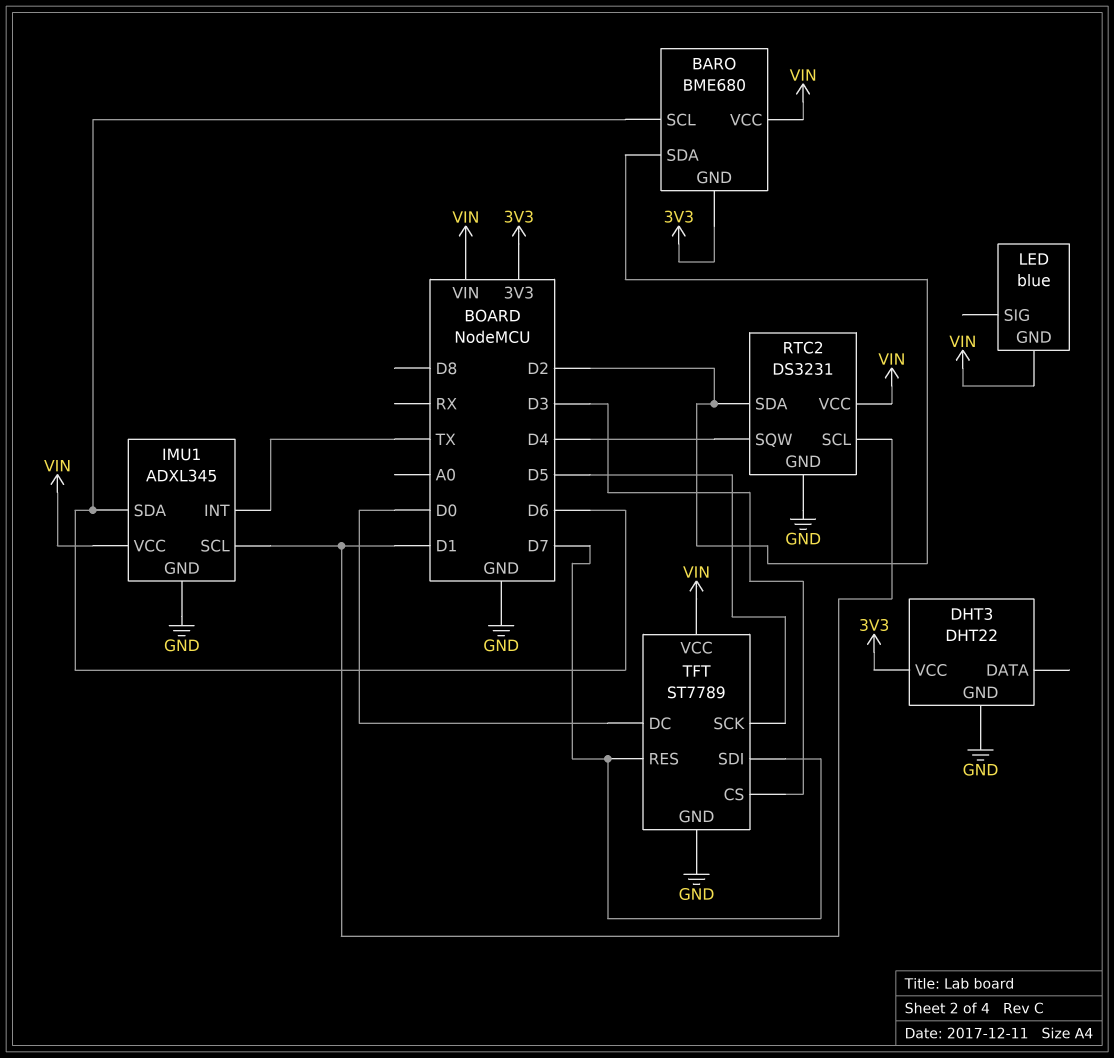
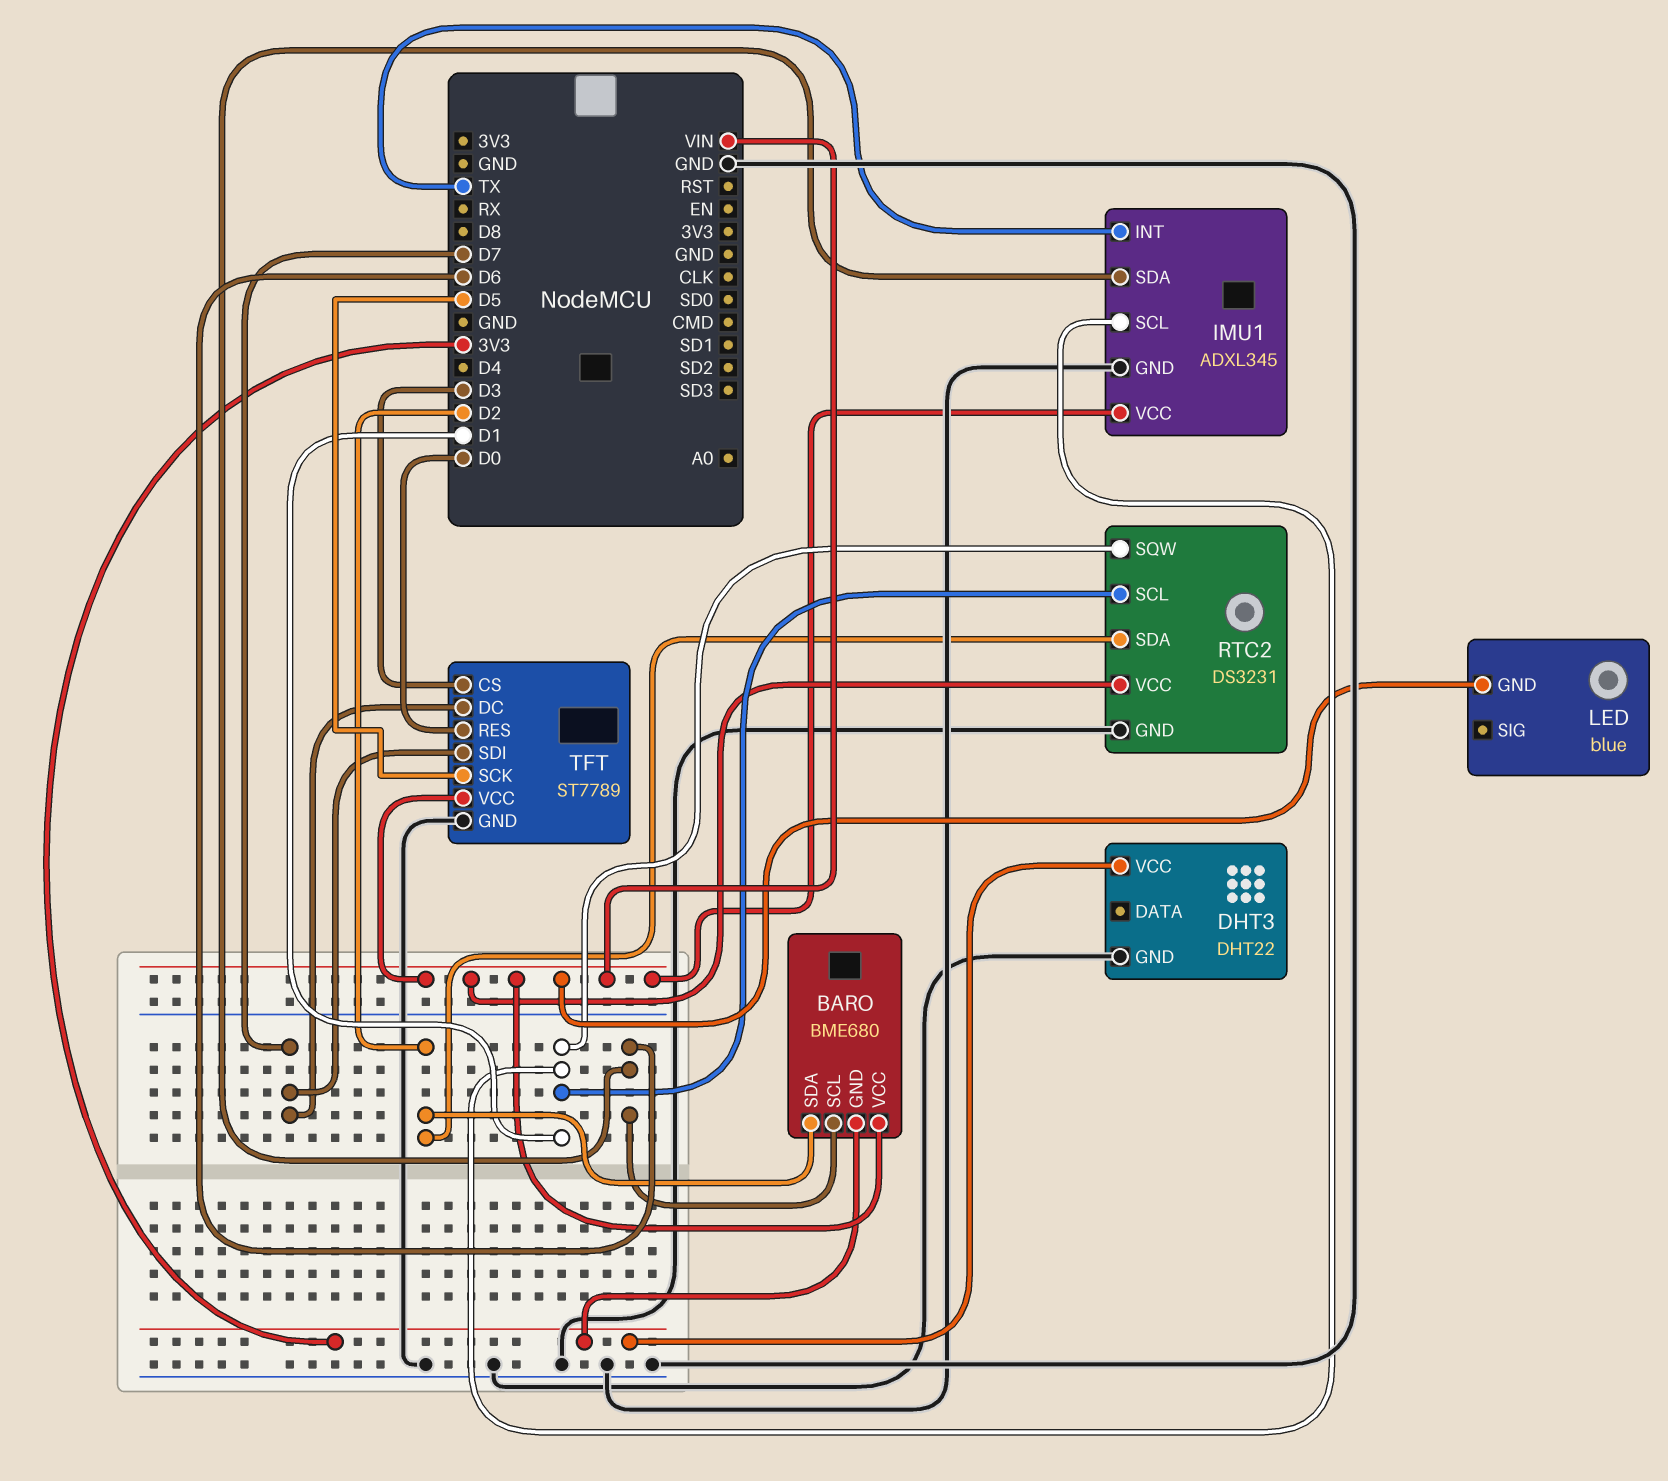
RTC2 pin SQW: D4 -> D1
TFT pin DC: D0 -> D7
TFT pin RES: D7 -> D0

